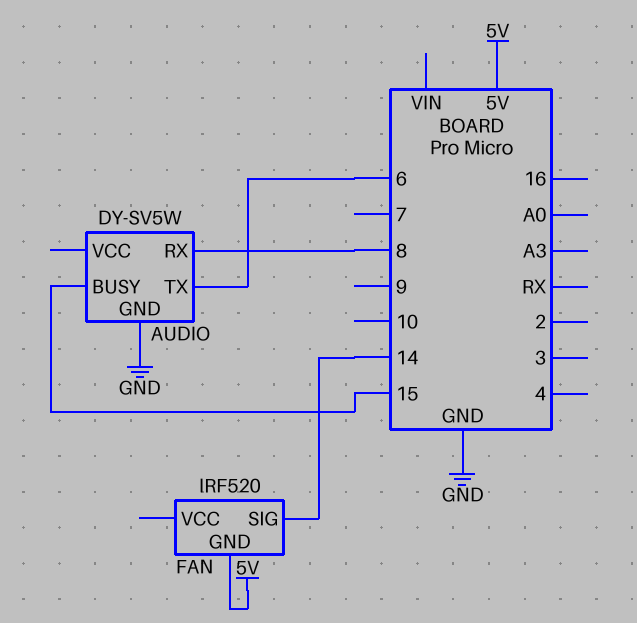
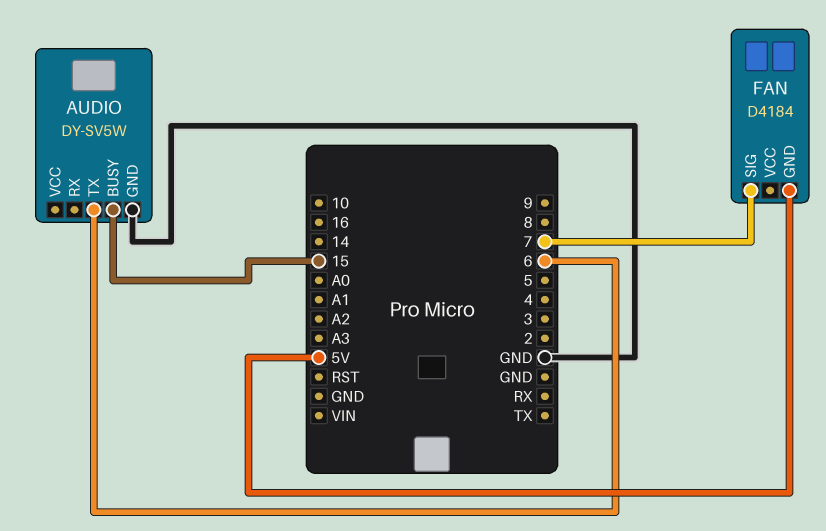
AUDIO pin RX: 8 -> none
FAN: IRF520 -> D4184
FAN pin SIG: 14 -> 7

